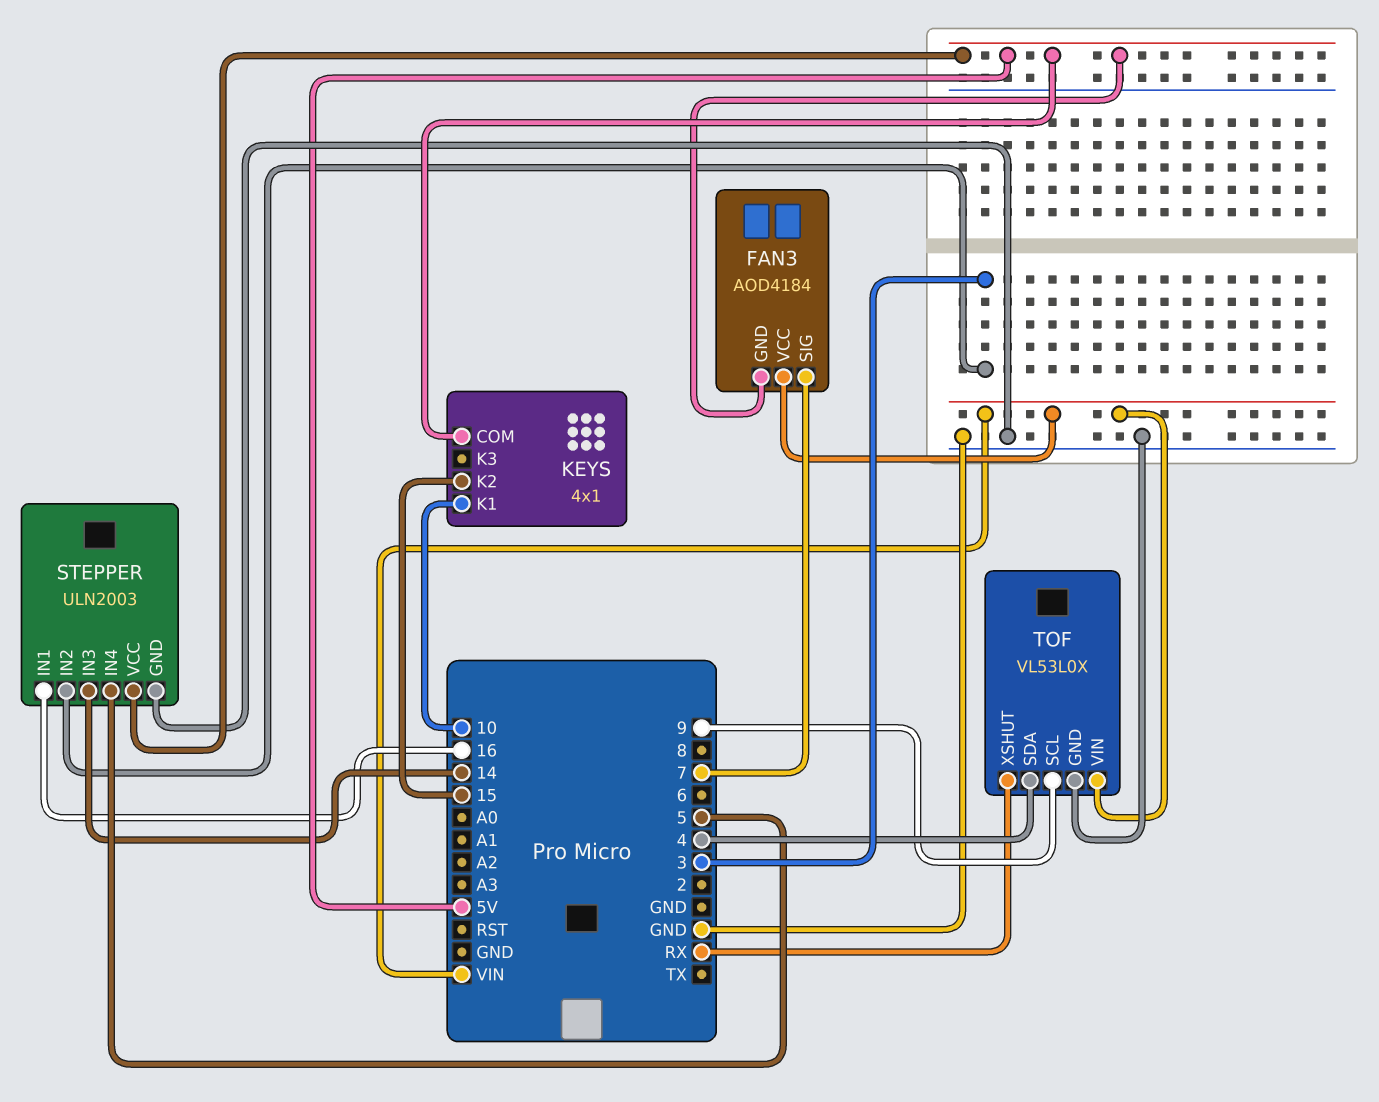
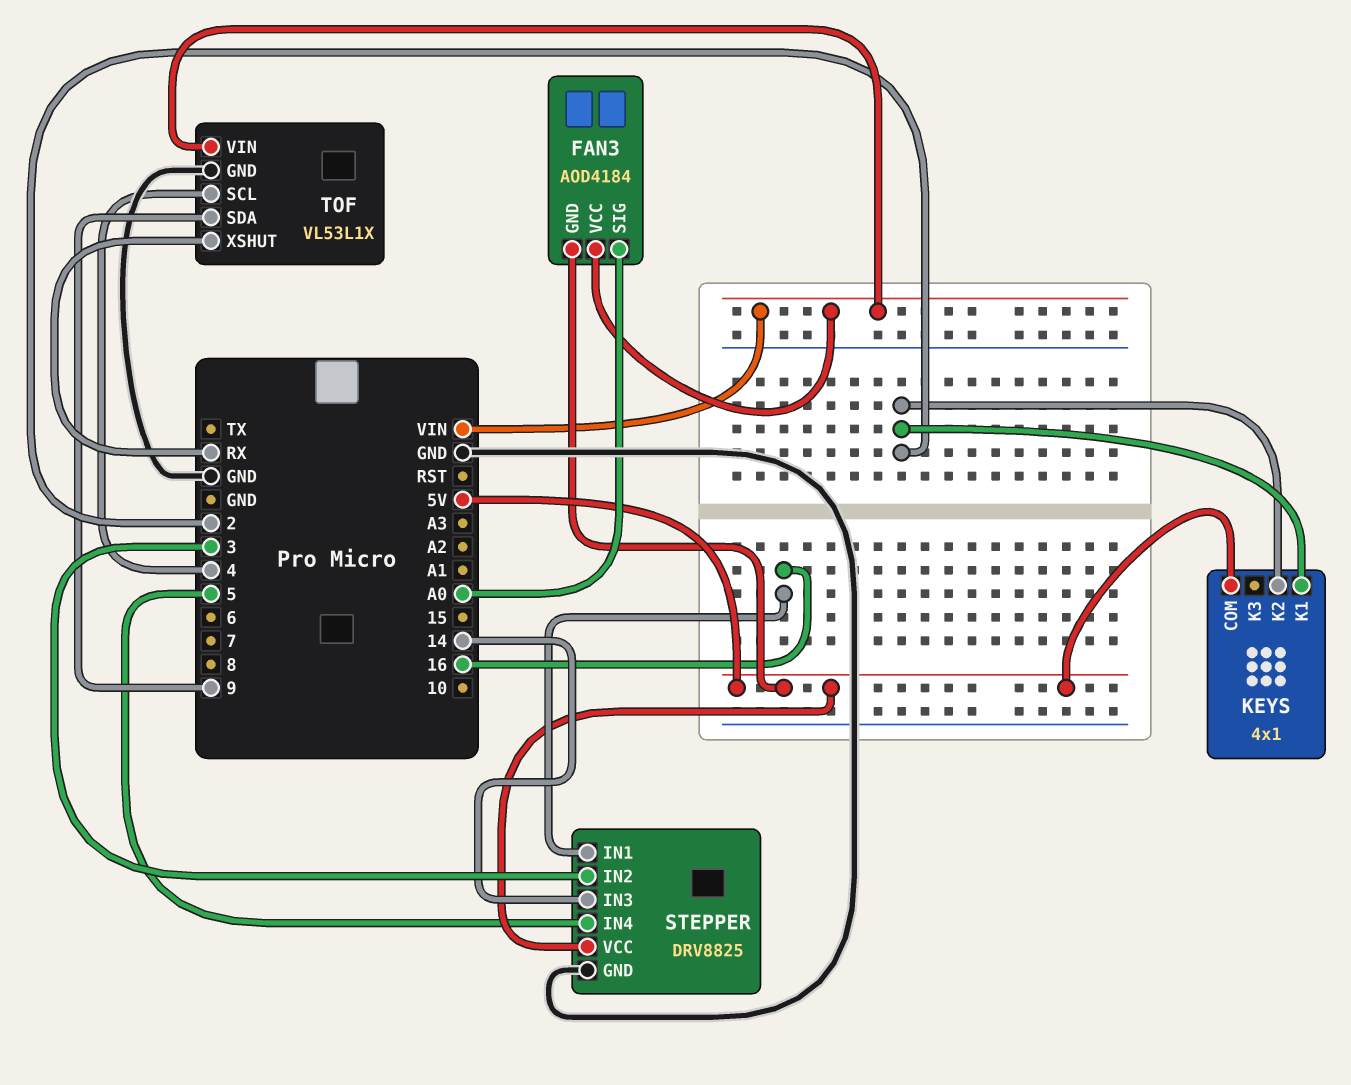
FAN3 pin SIG: 7 -> A0
KEYS pin K1: 10 -> 2
KEYS pin K2: 15 -> 2
STEPPER: ULN2003 -> DRV8825
TOF: VL53L0X -> VL53L1X
TOF pin SCL: 9 -> 4
TOF pin SDA: 4 -> 9

